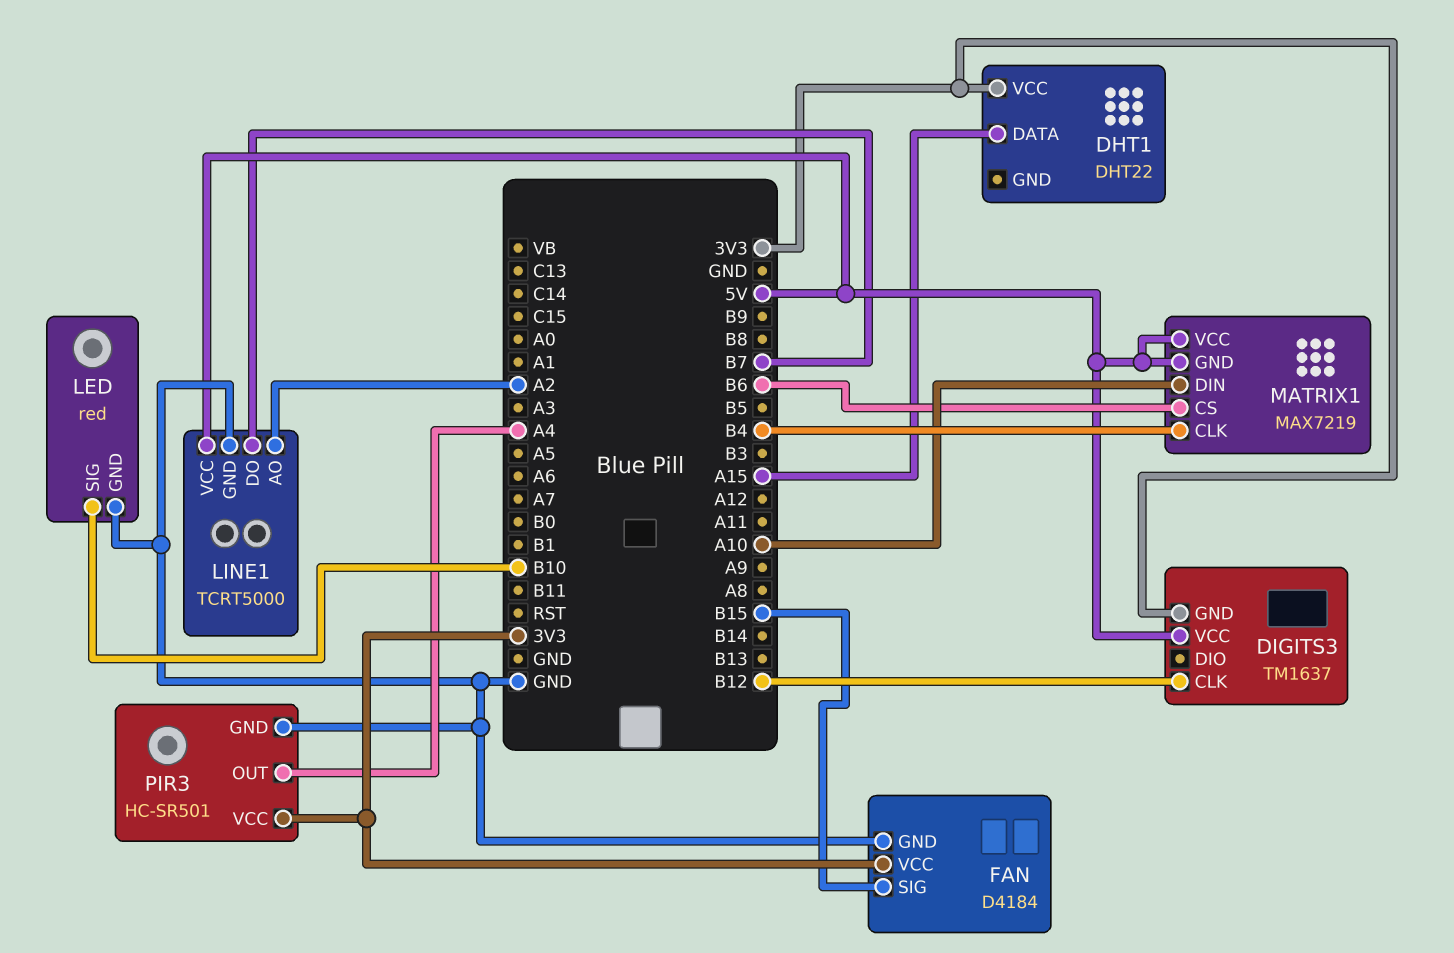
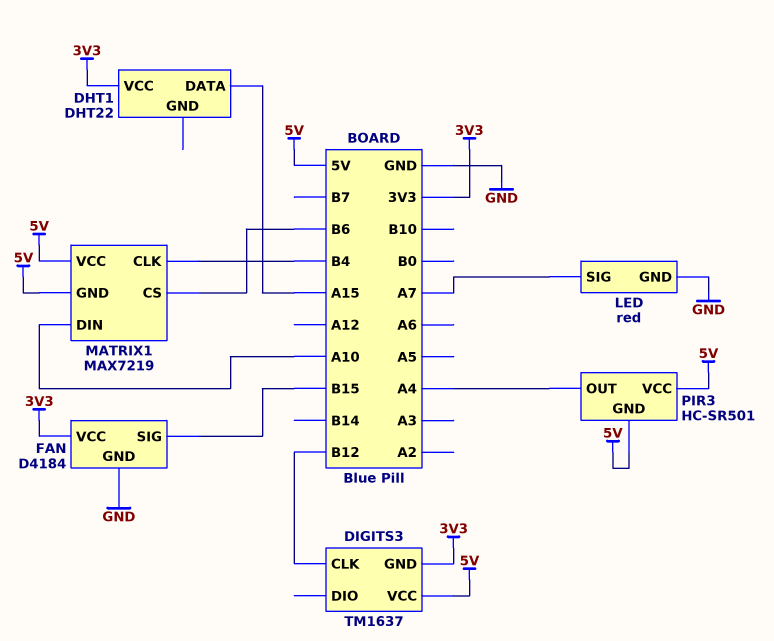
LED pin SIG: B10 -> A7
LINE1: TCRT5000 -> none
LINE1 pin AO: A2 -> none
LINE1 pin DO: B7 -> none
LINE1 pin GND: GND -> none
LINE1 pin VCC: 5V -> none
PIR3 pin GND: GND -> 5V
PIR3 pin VCC: 3V3 -> 5V

